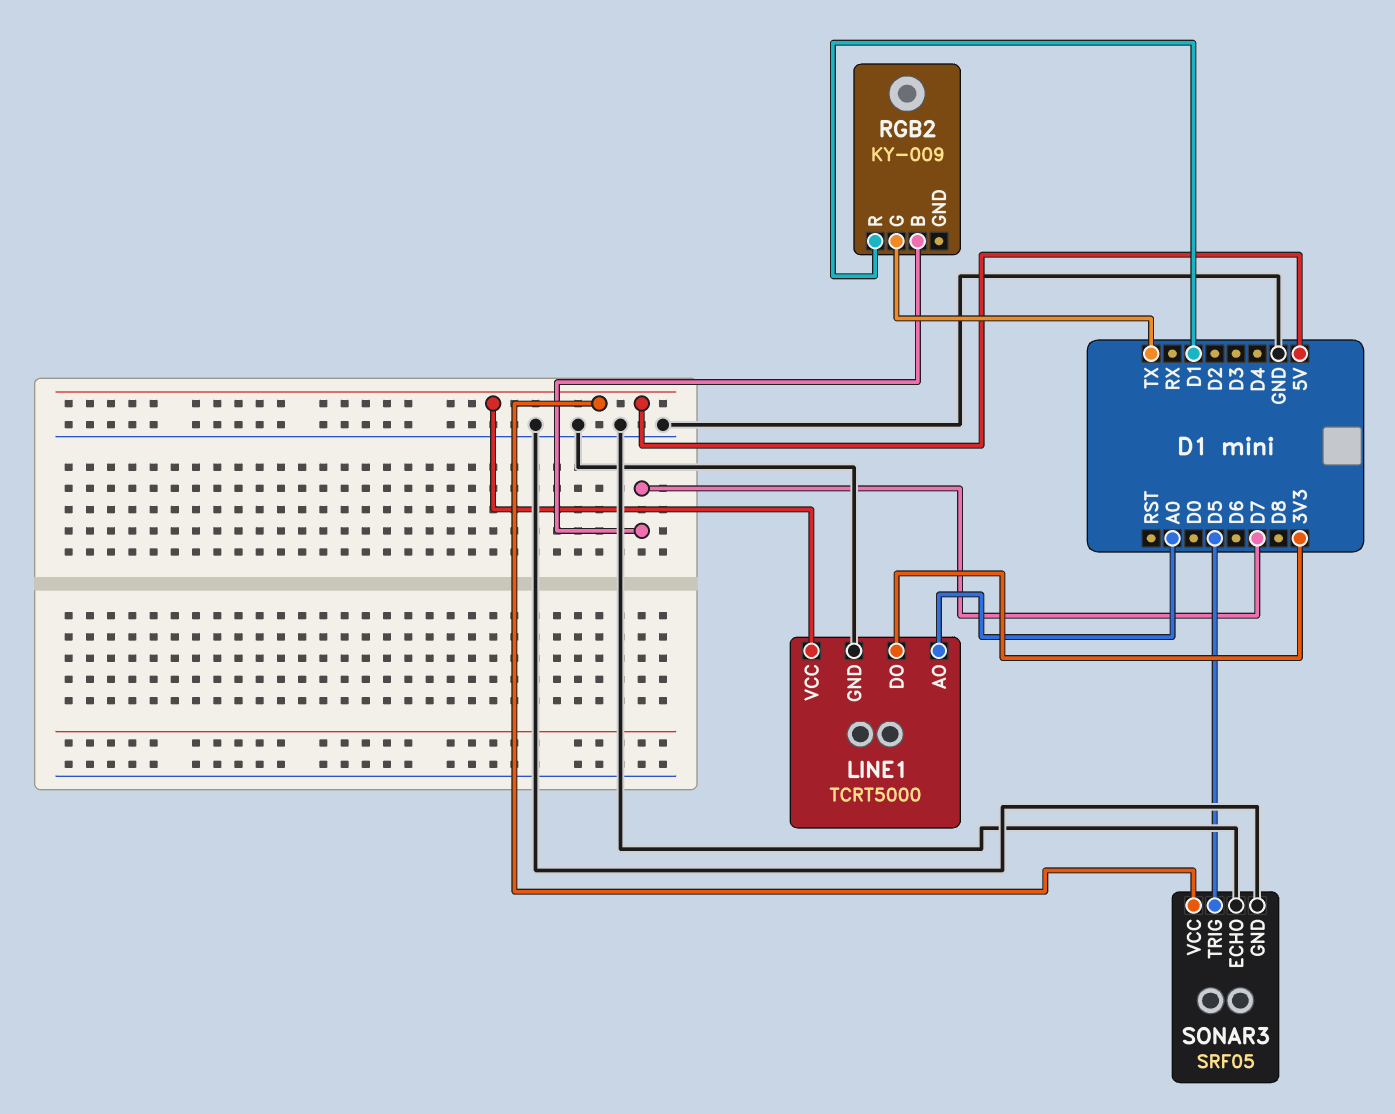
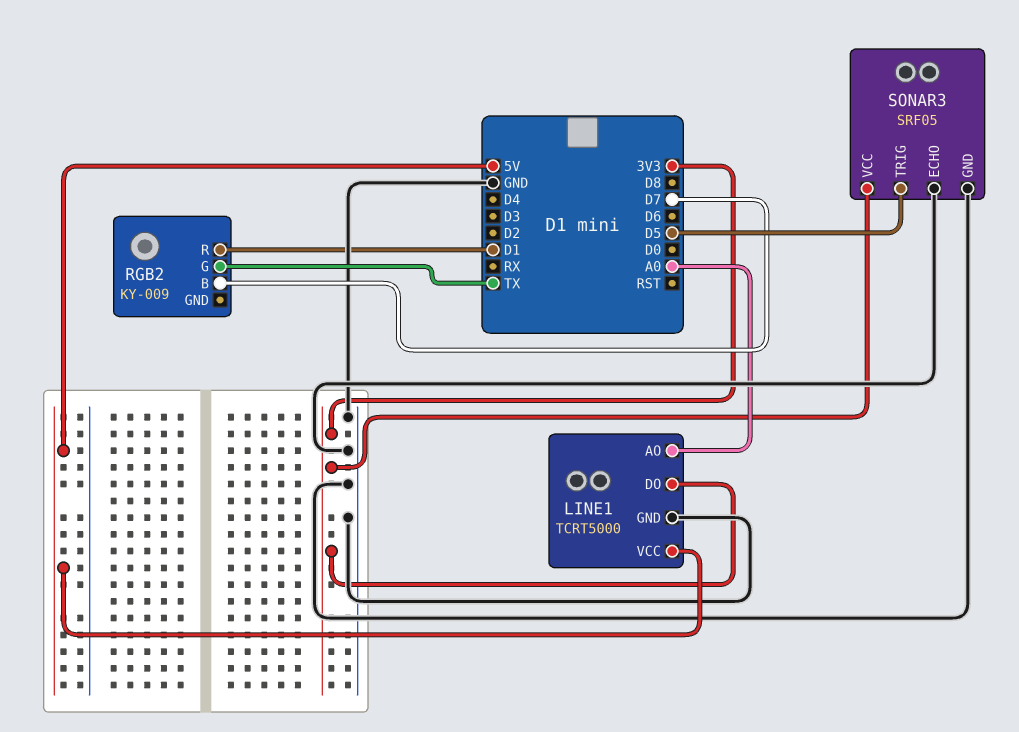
SONAR3 pin VCC: 5V -> 3V3

